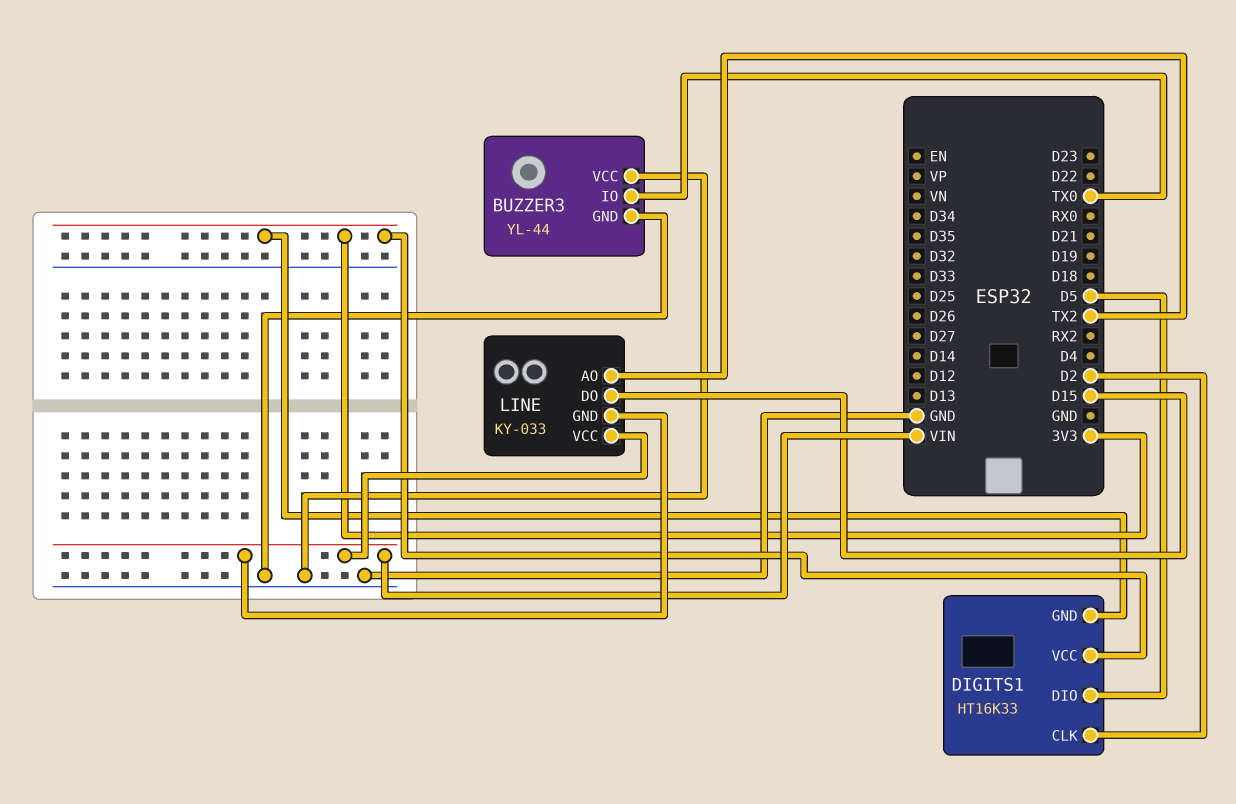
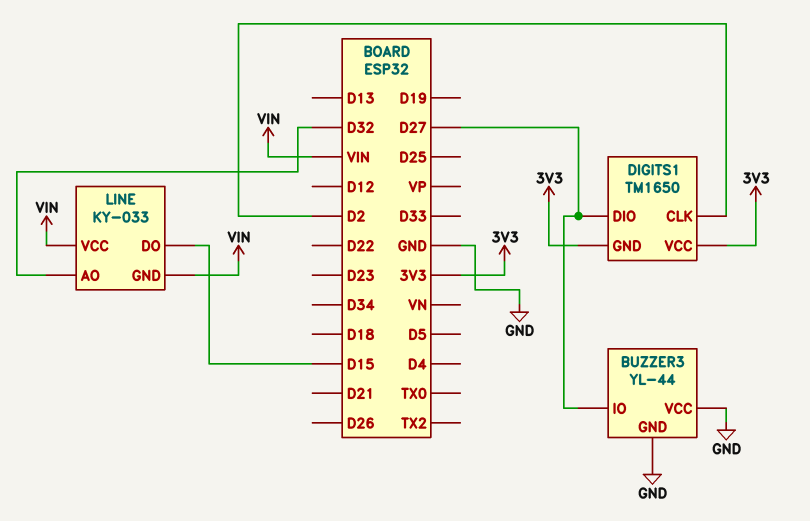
BUZZER3 pin IO: TX0 -> D27
DIGITS1: HT16K33 -> TM1650
DIGITS1 pin DIO: D5 -> D27
LINE pin AO: TX2 -> D32

